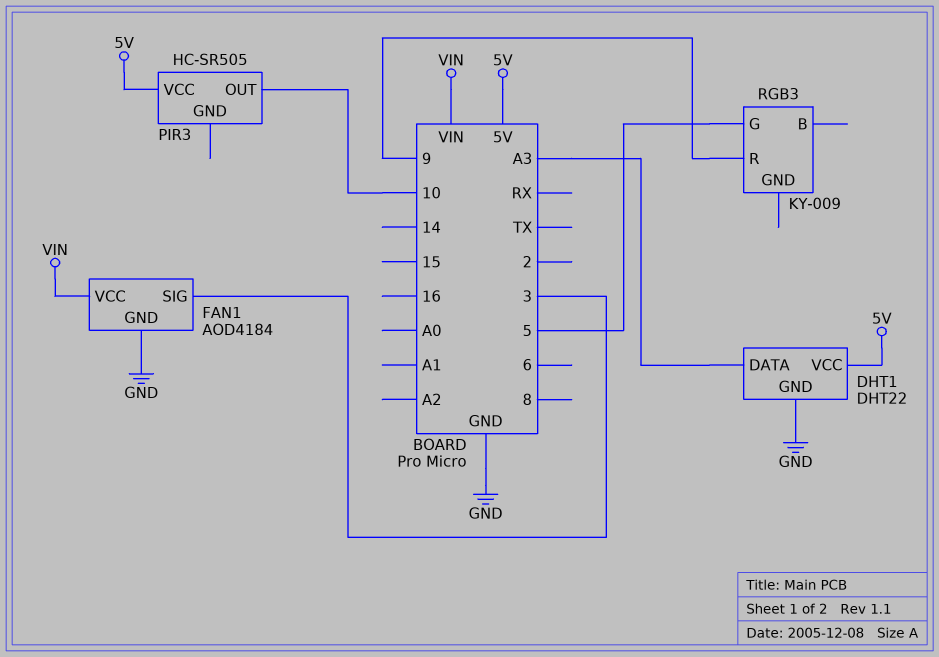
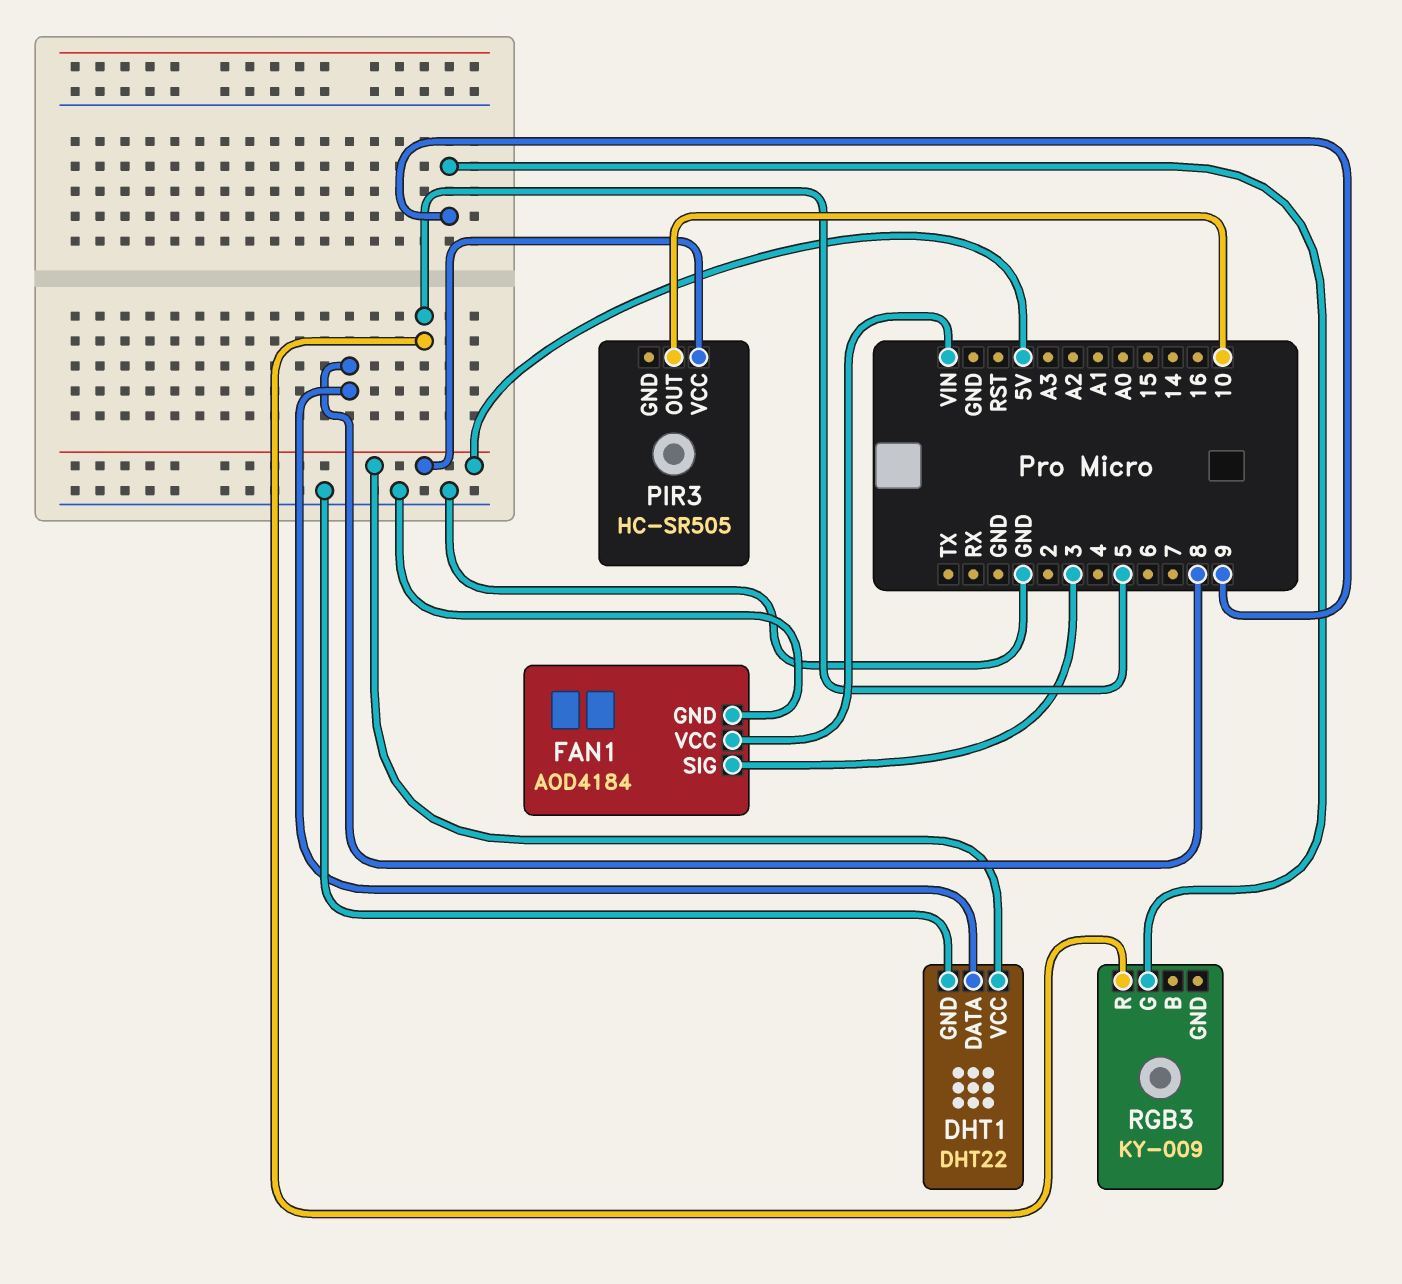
DHT1 pin DATA: A3 -> 8
RGB3 pin G: 5 -> 9
RGB3 pin R: 9 -> 5

